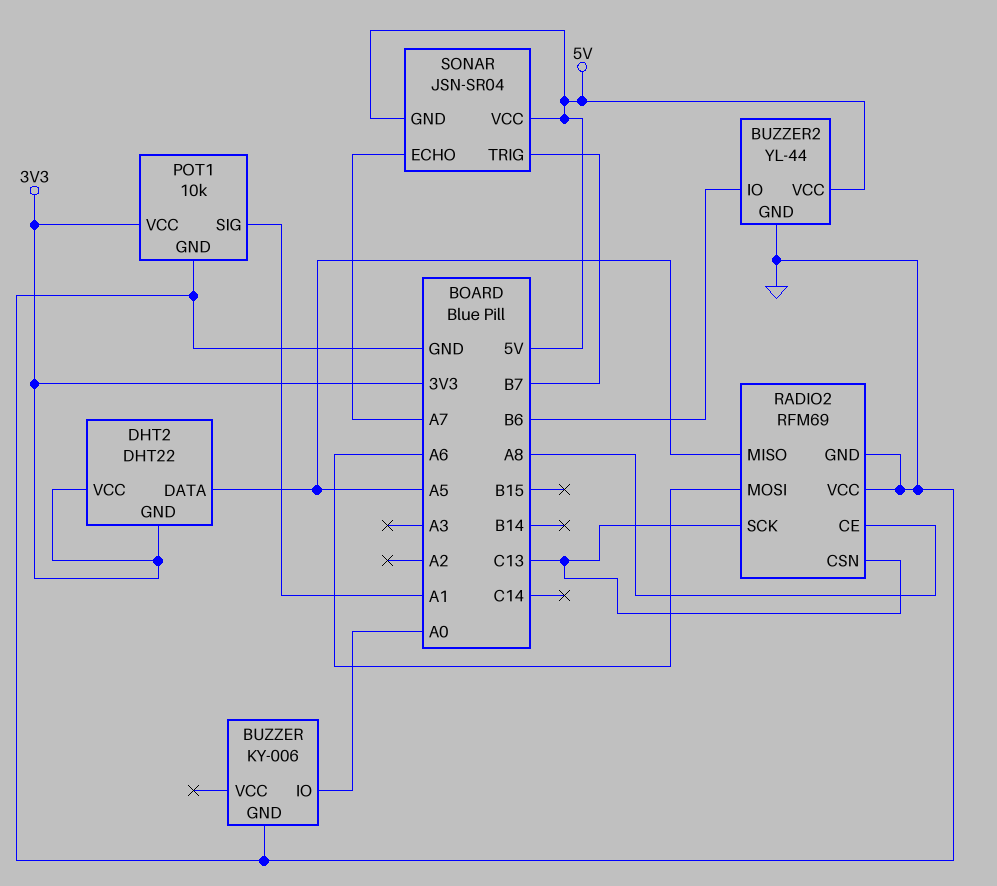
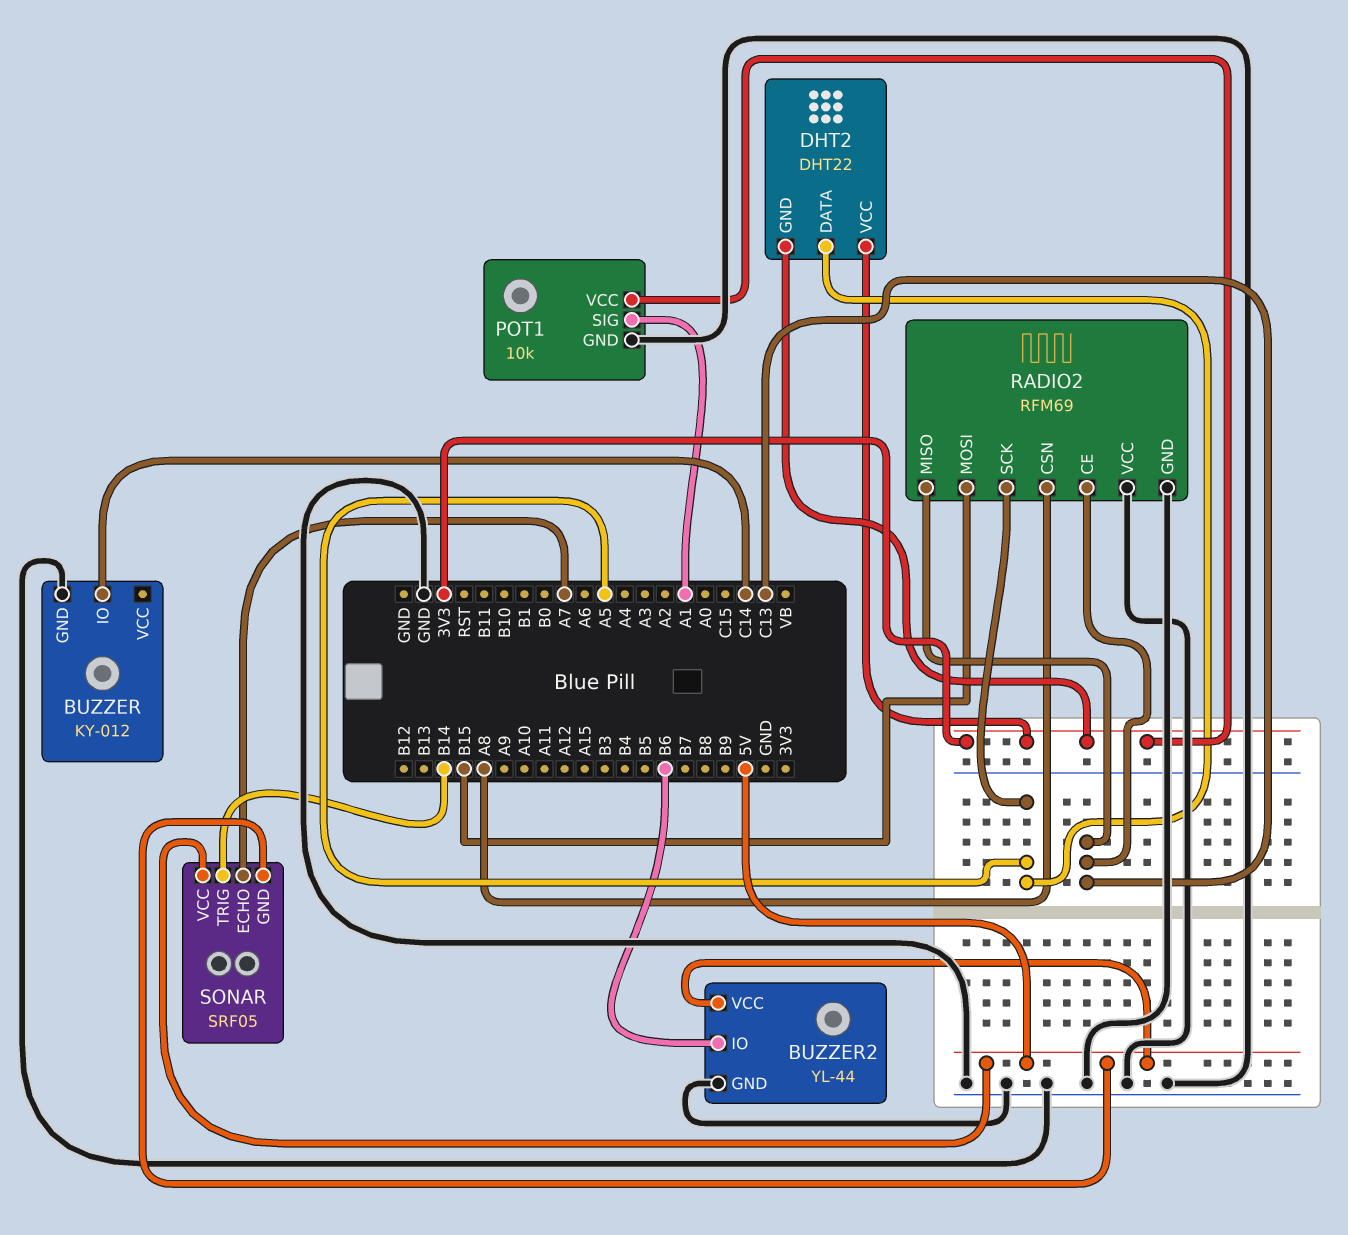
BUZZER: KY-006 -> KY-012
BUZZER pin IO: A0 -> C14
RADIO2 pin CE: A8 -> C13
RADIO2 pin CSN: C13 -> A8
RADIO2 pin MISO: A5 -> C13
RADIO2 pin MOSI: A6 -> B15
RADIO2 pin SCK: C13 -> A5
SONAR: JSN-SR04 -> SRF05
SONAR pin TRIG: B7 -> B14

